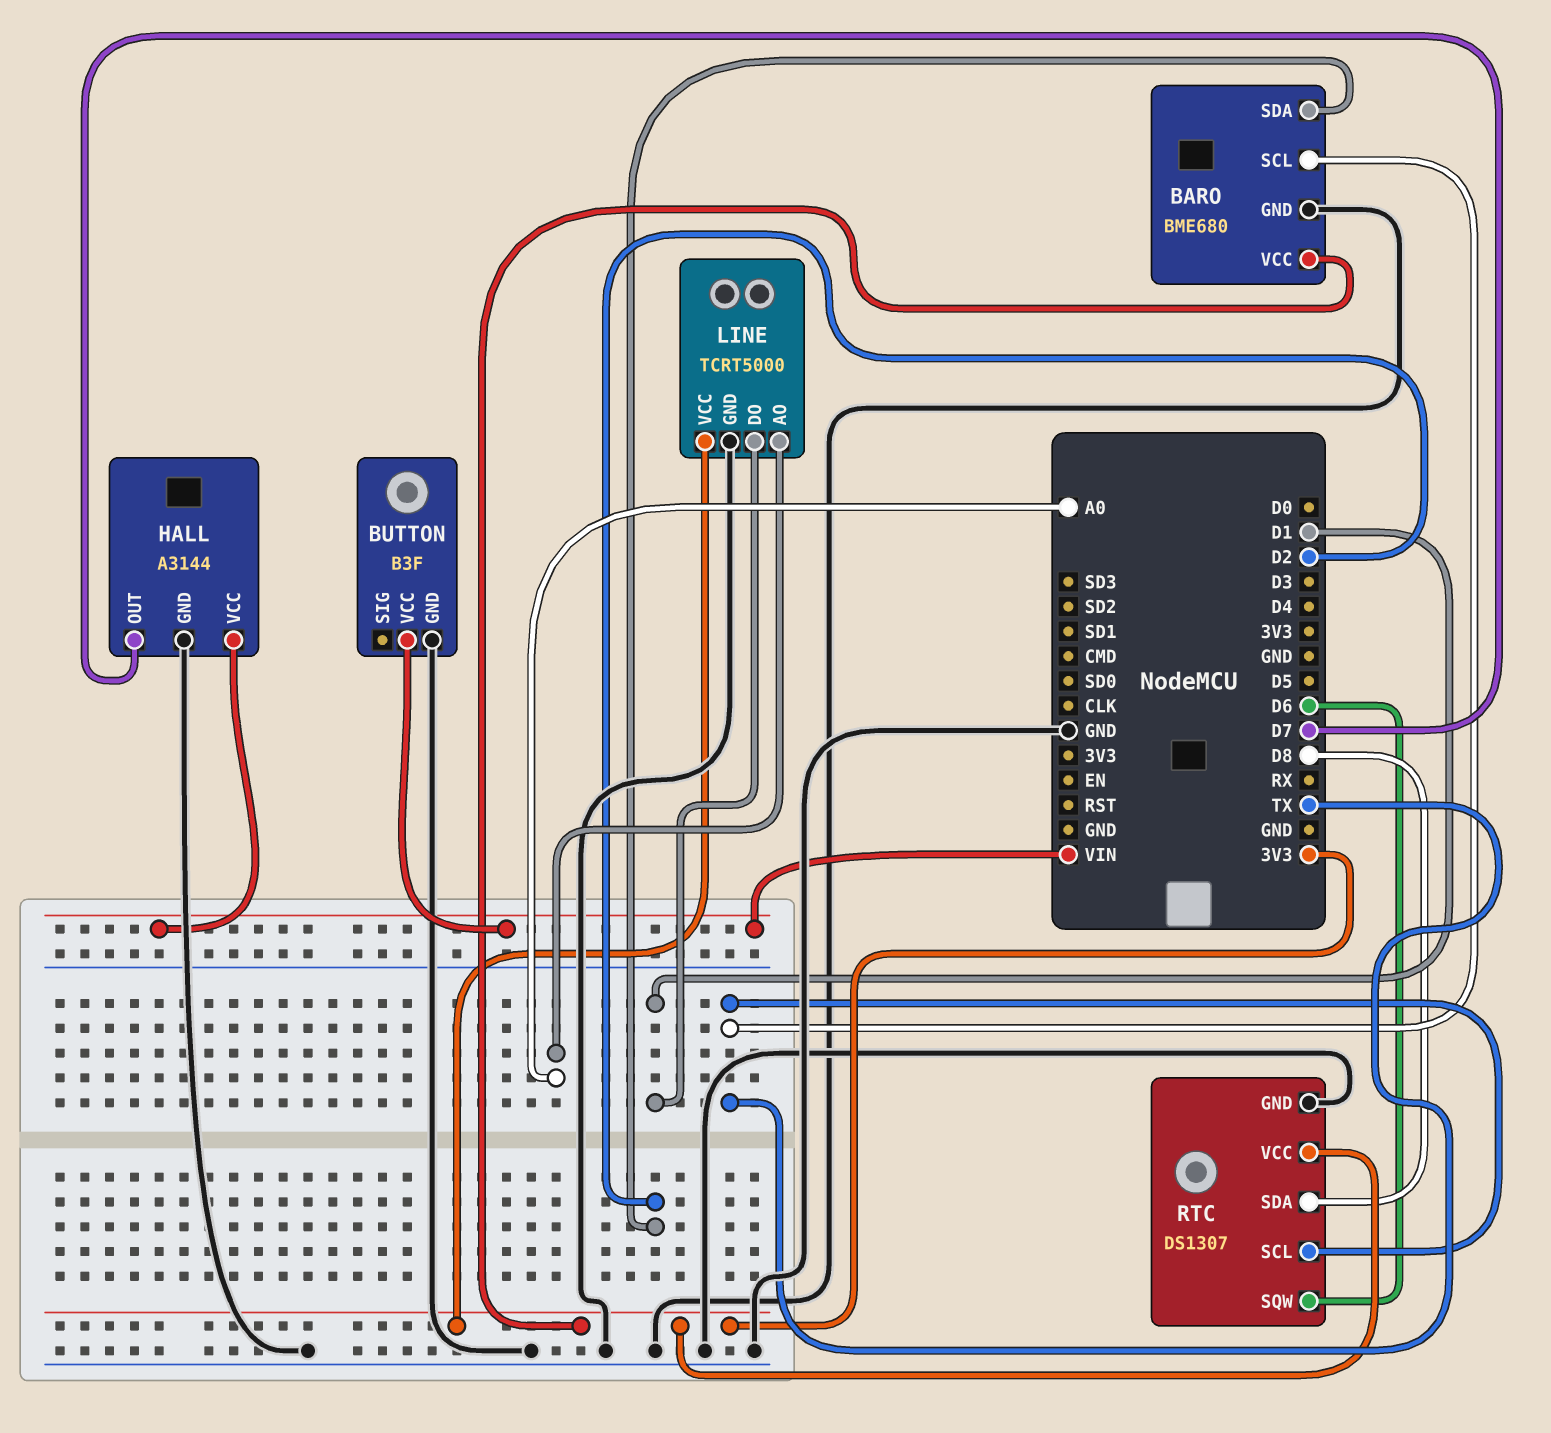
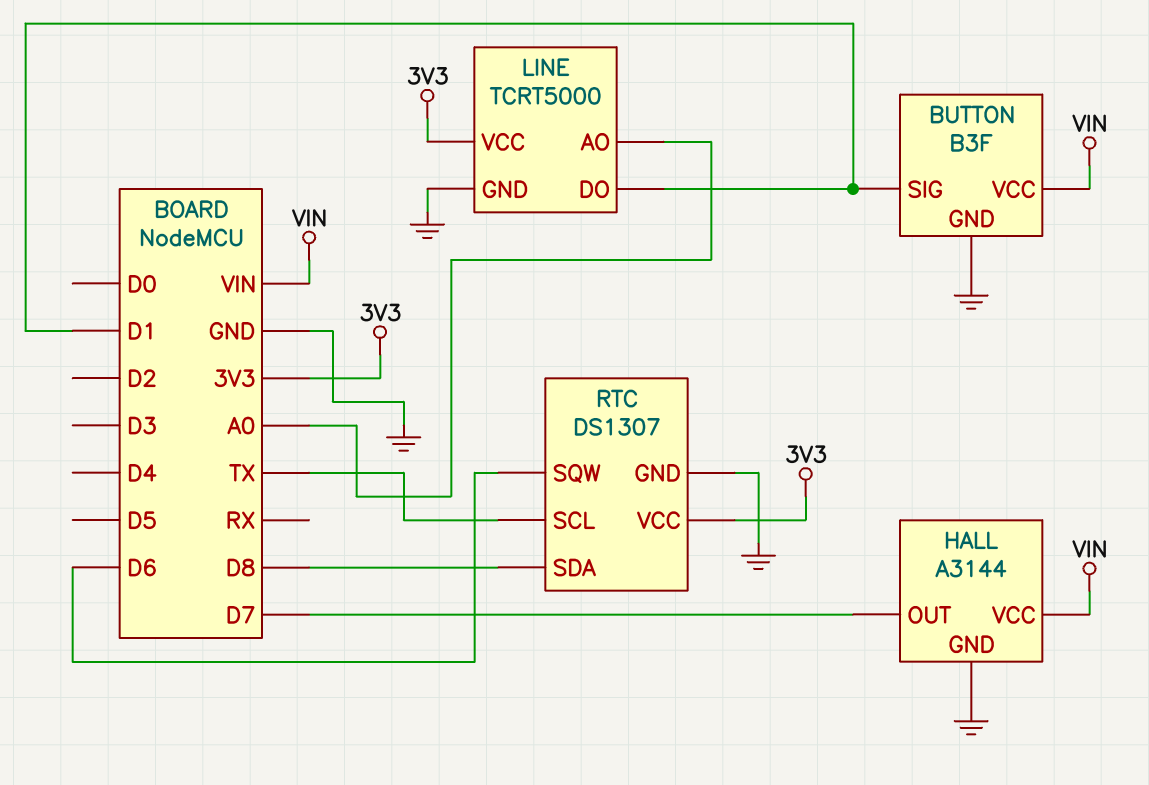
BARO: BME680 -> none
BARO pin GND: GND -> none
BARO pin SCL: TX -> none
BARO pin SDA: D2 -> none
BARO pin VCC: 3V3 -> none
BUTTON pin SIG: none -> D1

